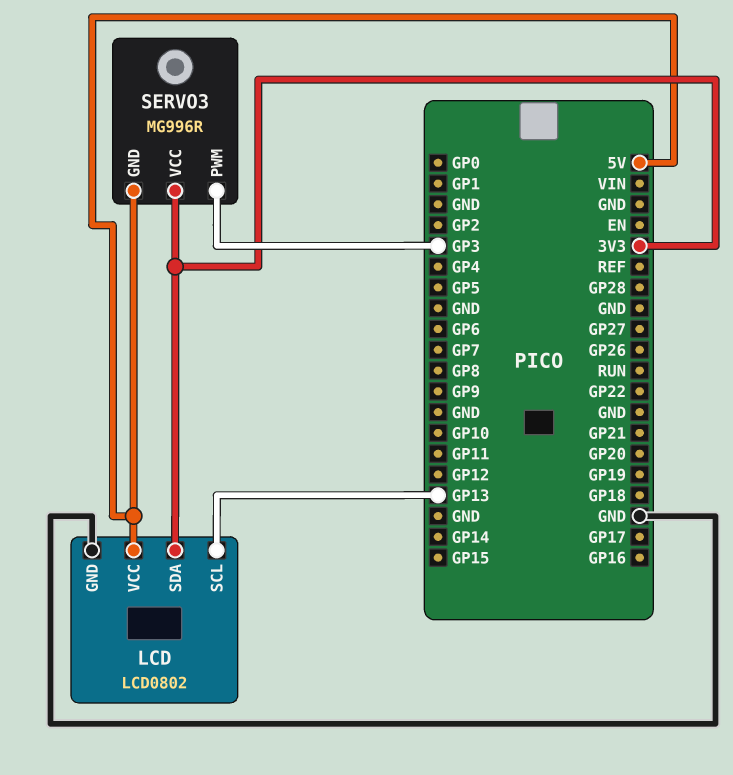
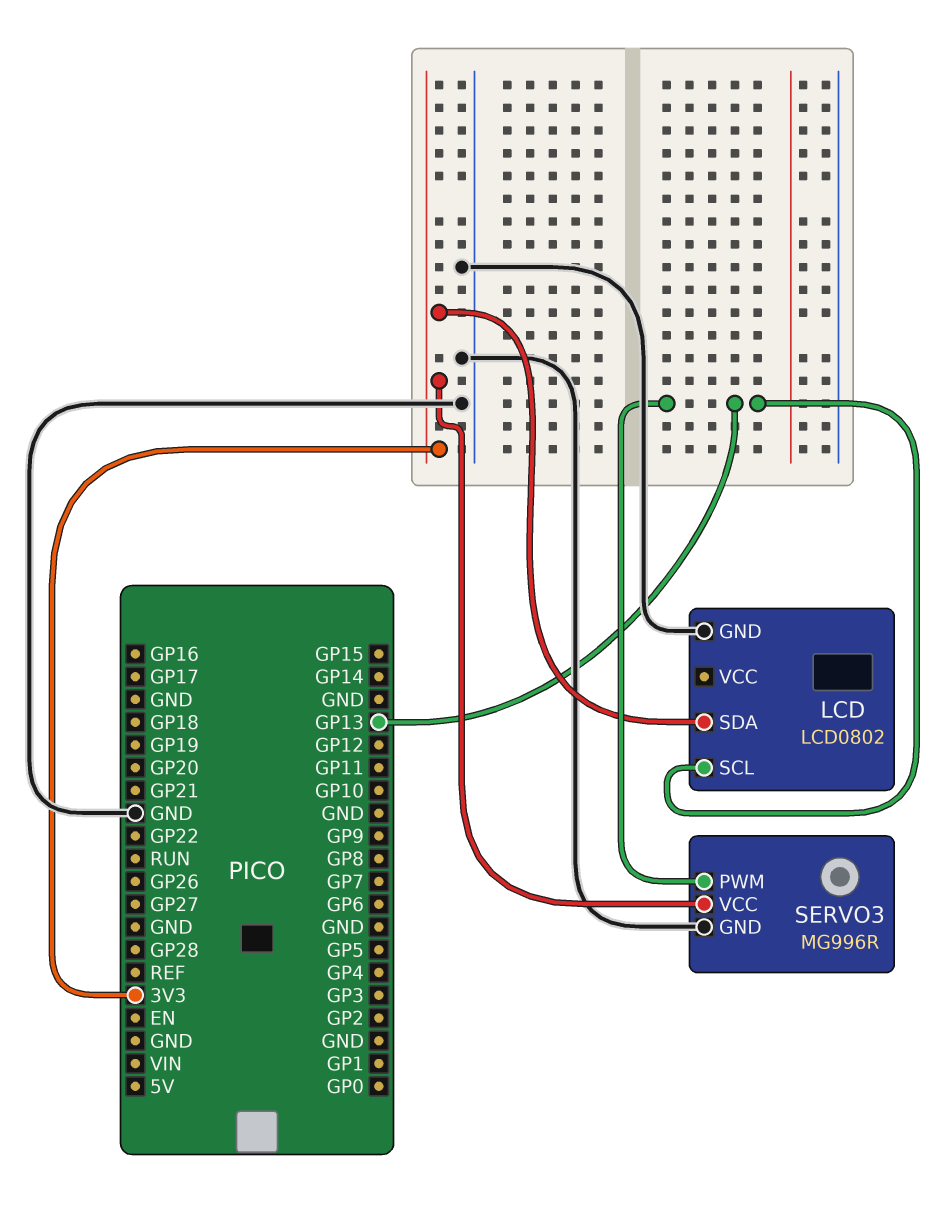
LCD pin VCC: 5V -> none
SERVO3 pin GND: 5V -> GND
SERVO3 pin PWM: GP3 -> GP13

